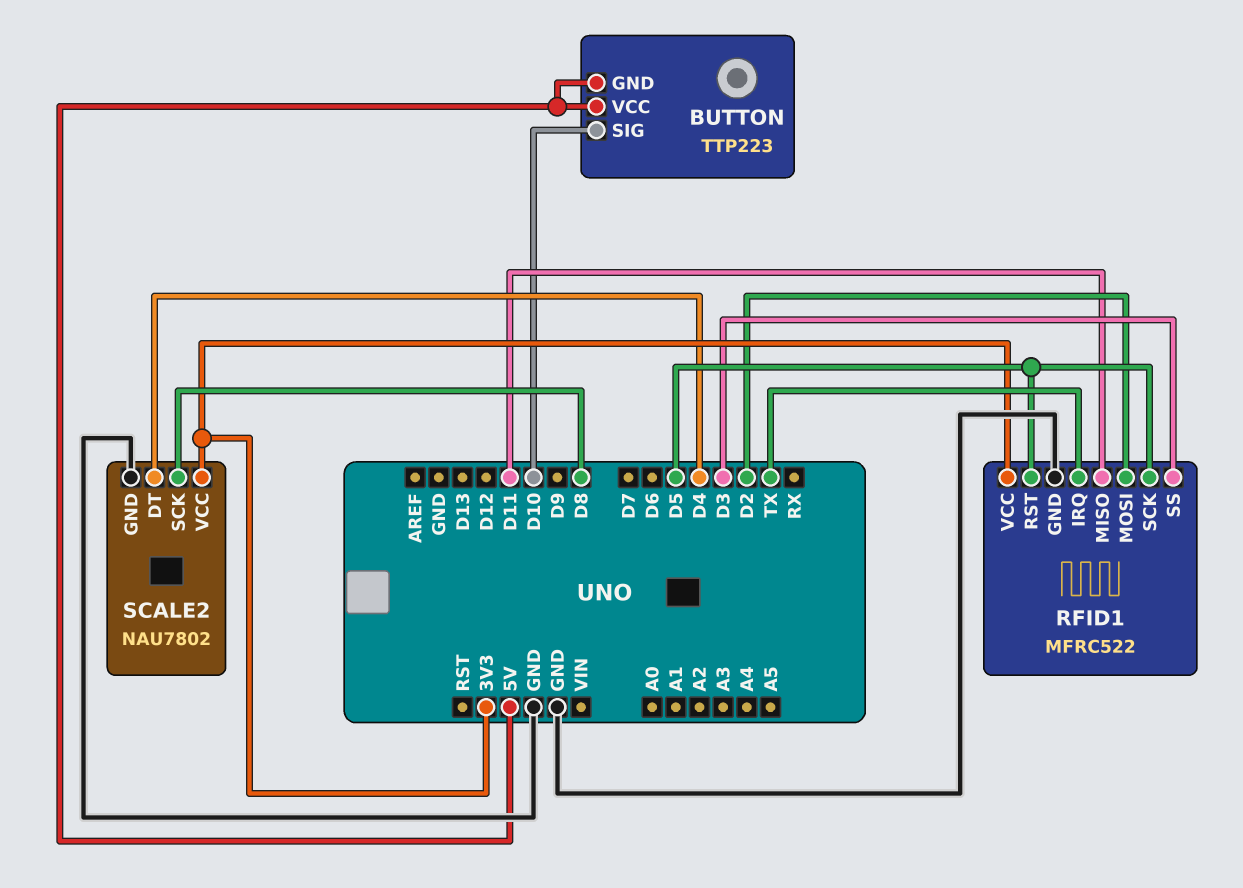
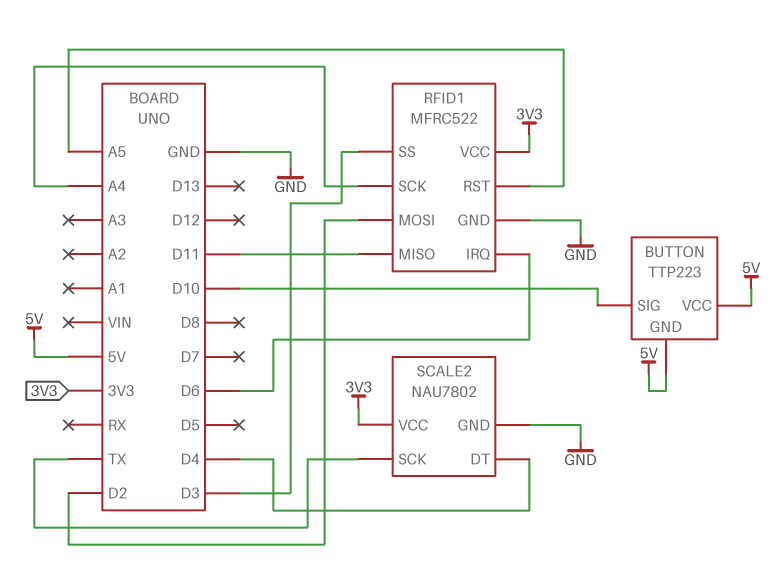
RFID1 pin IRQ: TX -> D6
RFID1 pin RST: D5 -> A5
RFID1 pin SCK: D5 -> A4
SCALE2 pin SCK: D8 -> TX

